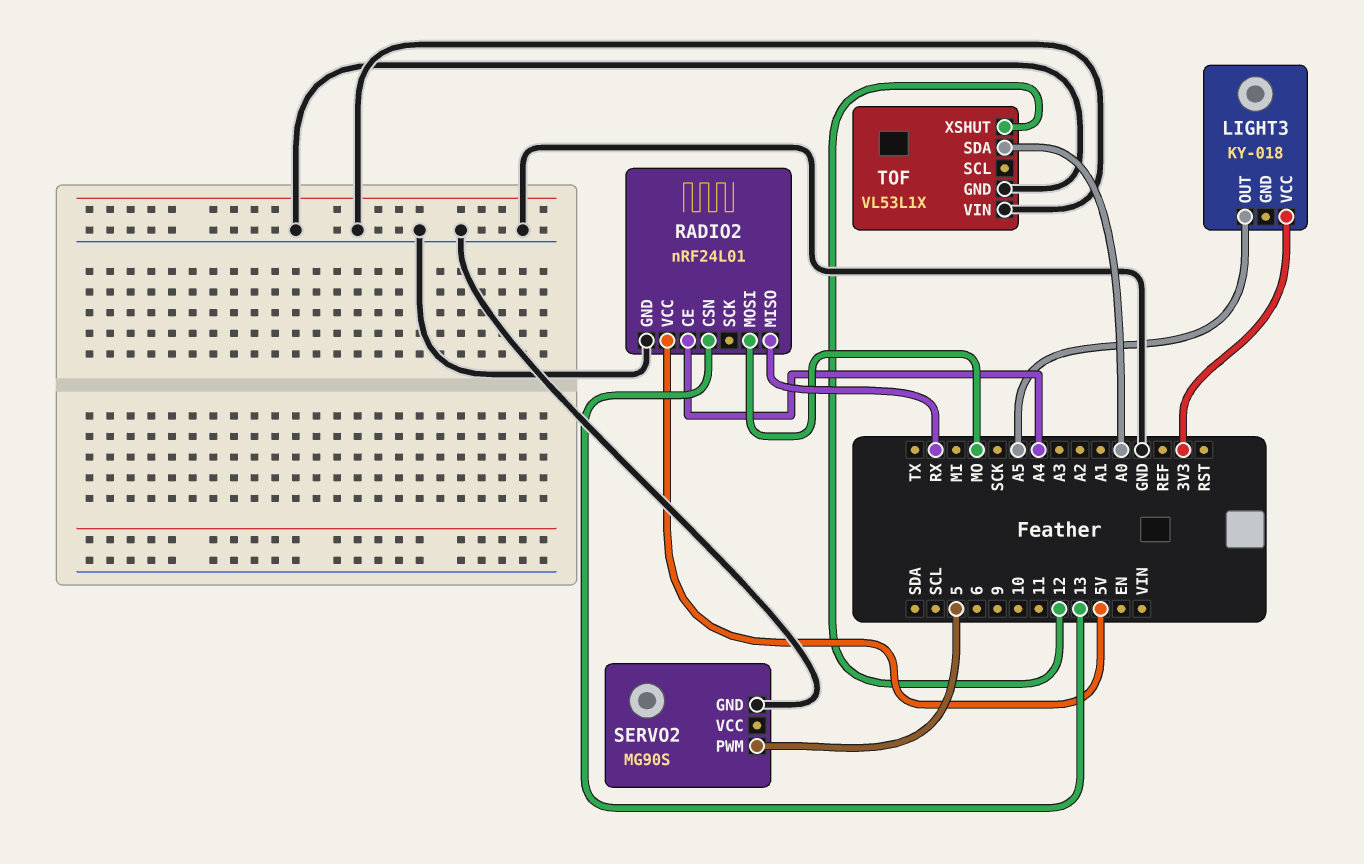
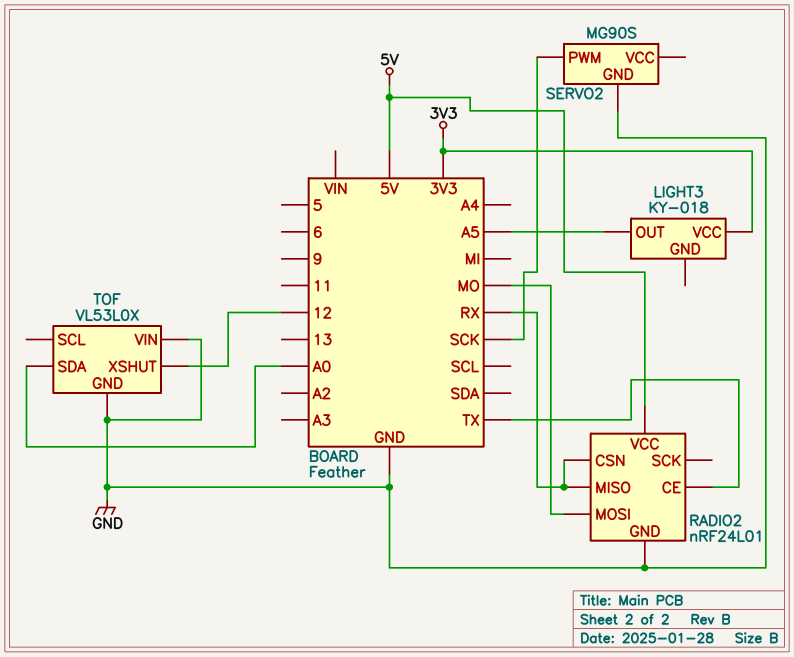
RADIO2 pin CE: A4 -> TX
RADIO2 pin CSN: 13 -> RX
SERVO2 pin PWM: 5 -> SCK
TOF: VL53L1X -> VL53L0X

